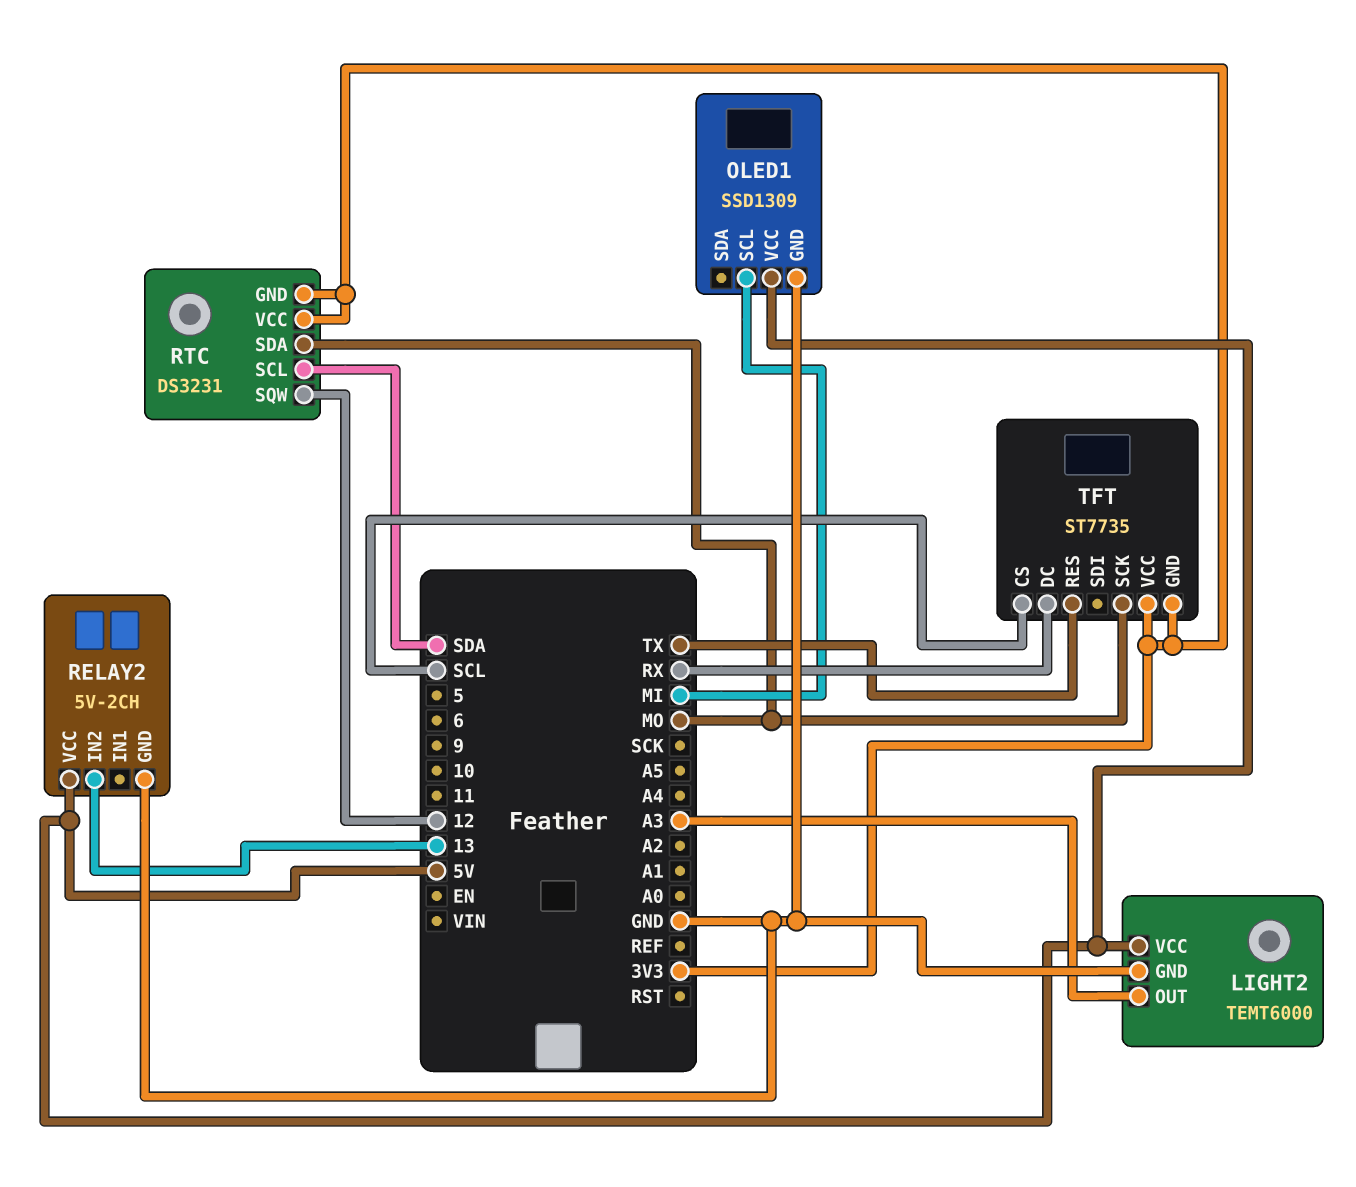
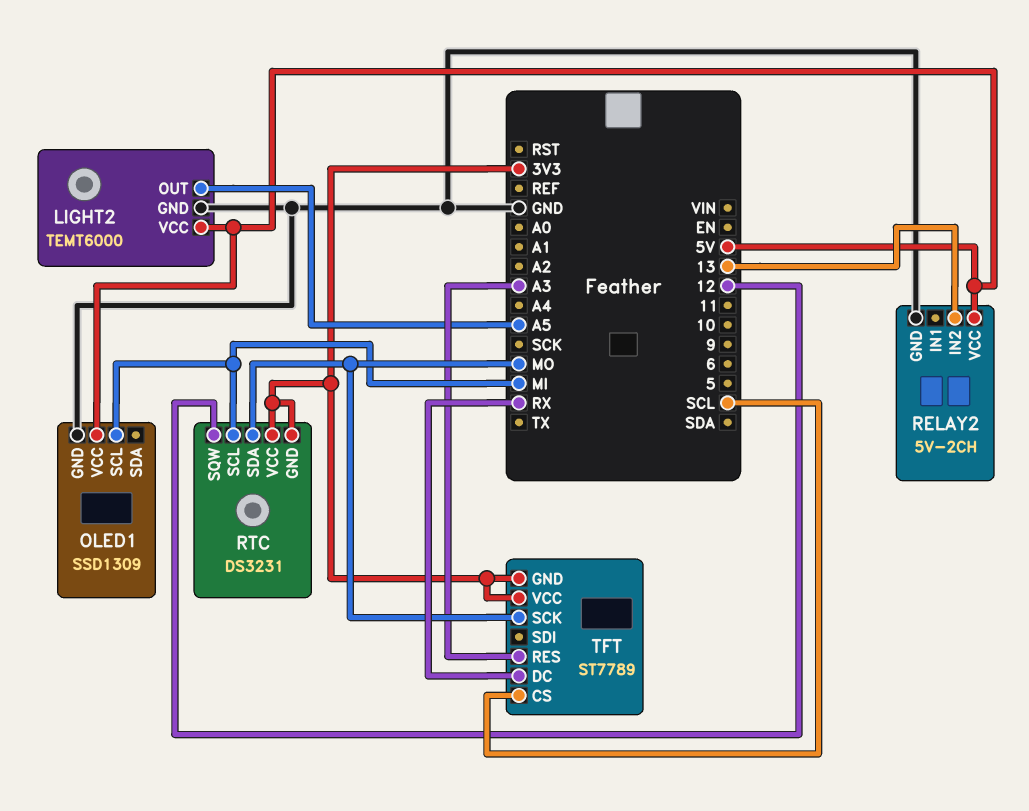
LIGHT2 pin OUT: A3 -> A5
RTC pin SCL: SDA -> MI
TFT: ST7735 -> ST7789
TFT pin RES: TX -> A3

